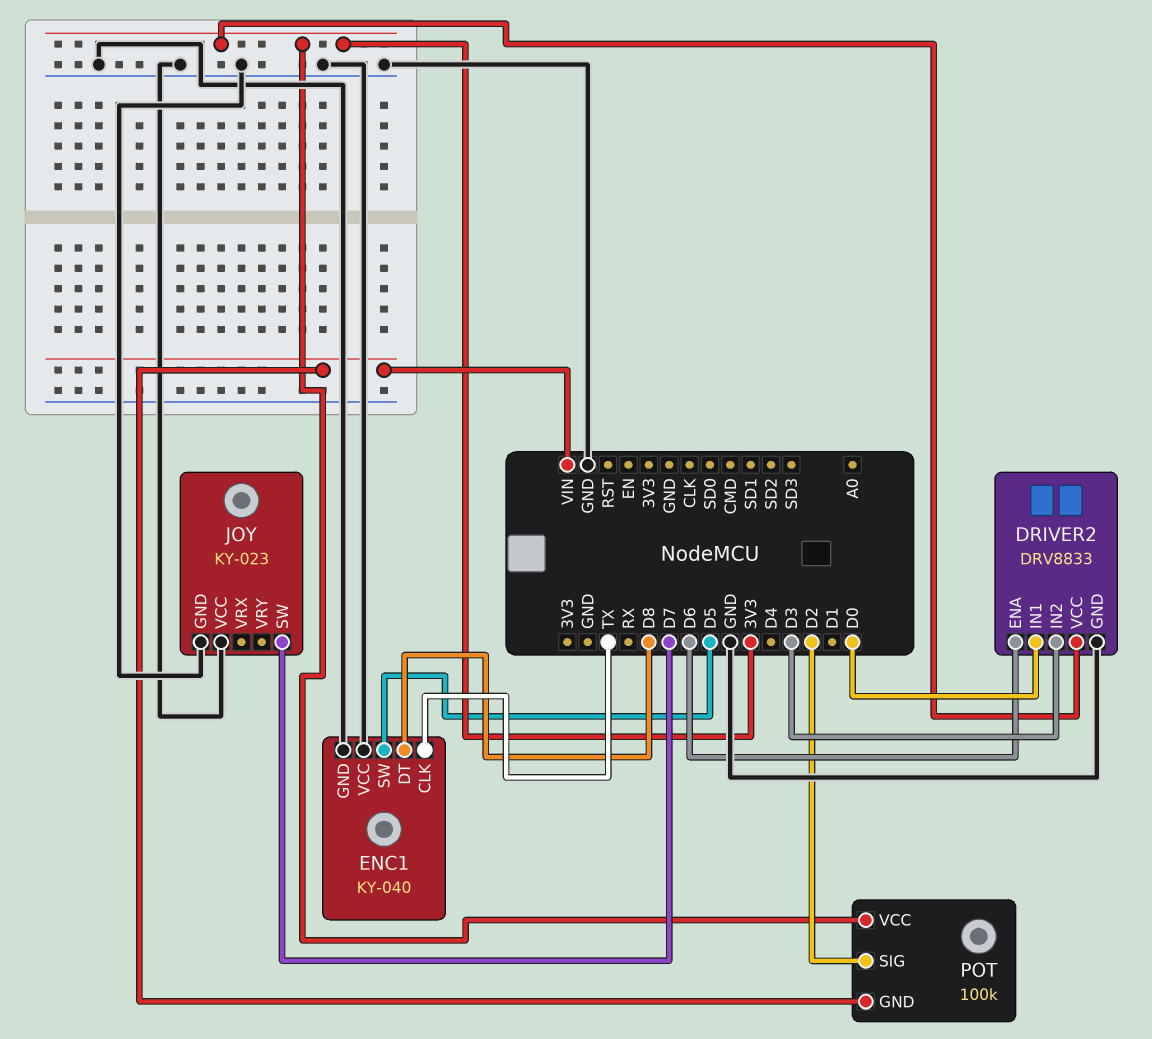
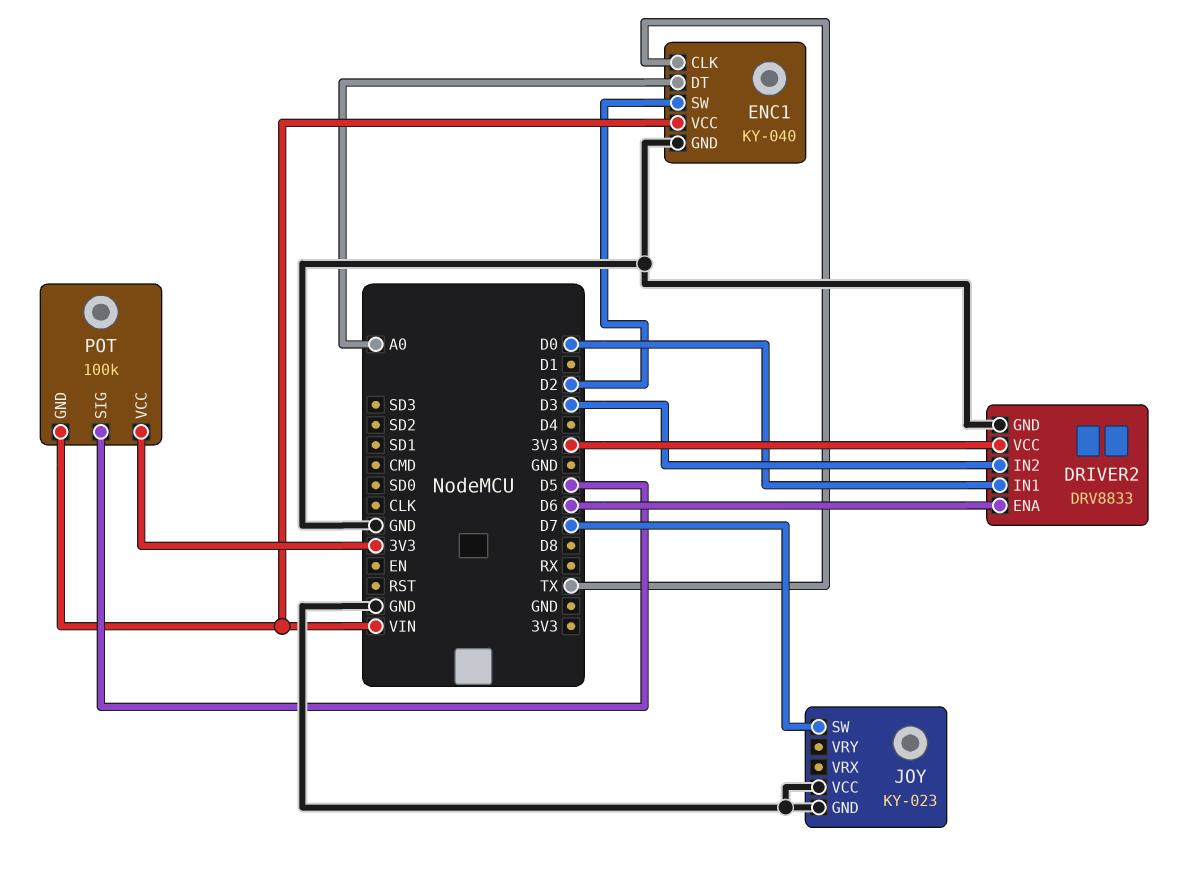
ENC1 pin DT: D8 -> A0
ENC1 pin SW: D5 -> D2
ENC1 pin VCC: GND -> VIN
POT pin SIG: D2 -> D5

